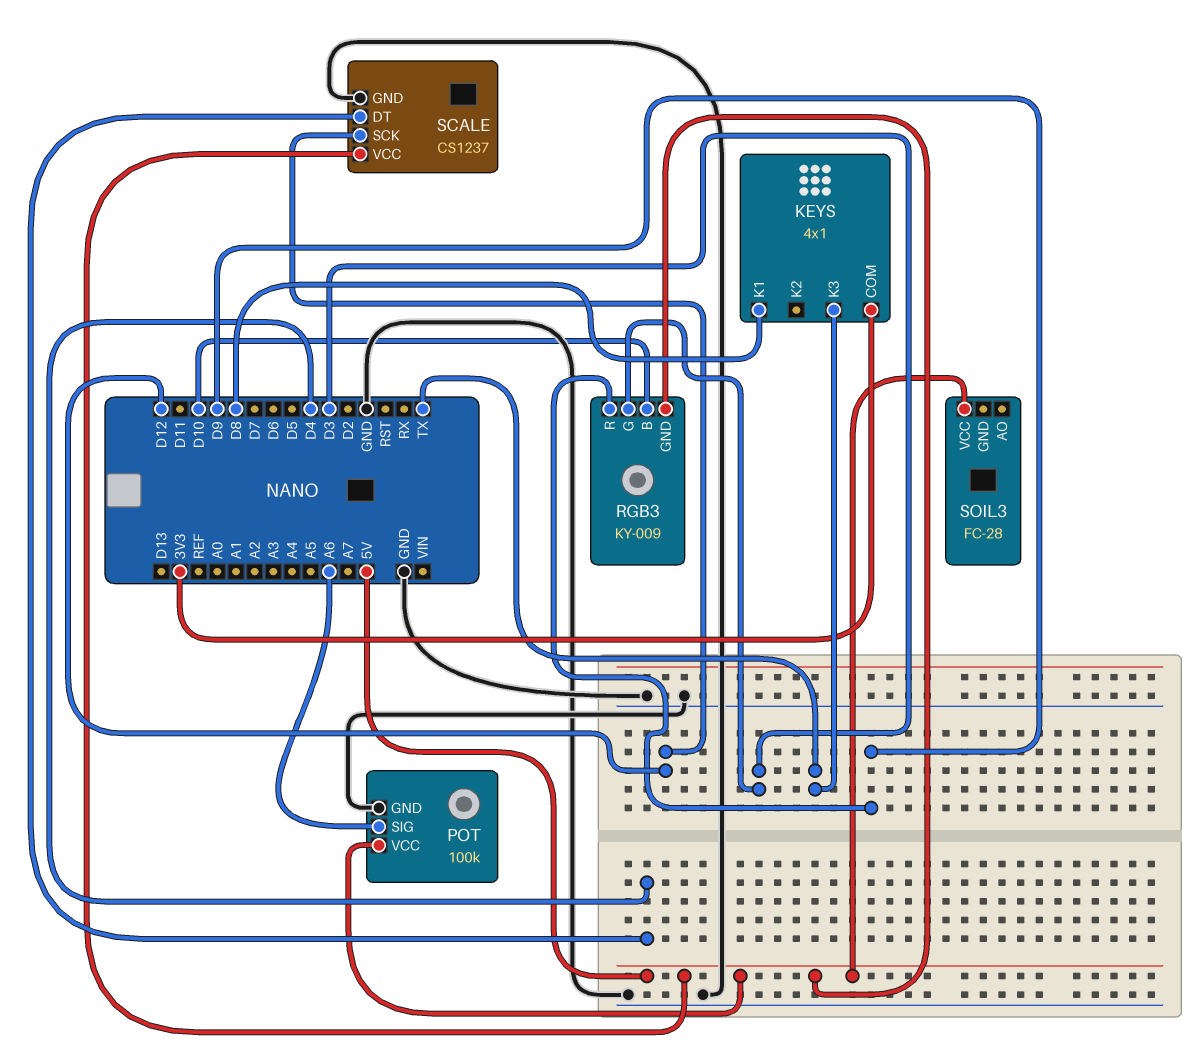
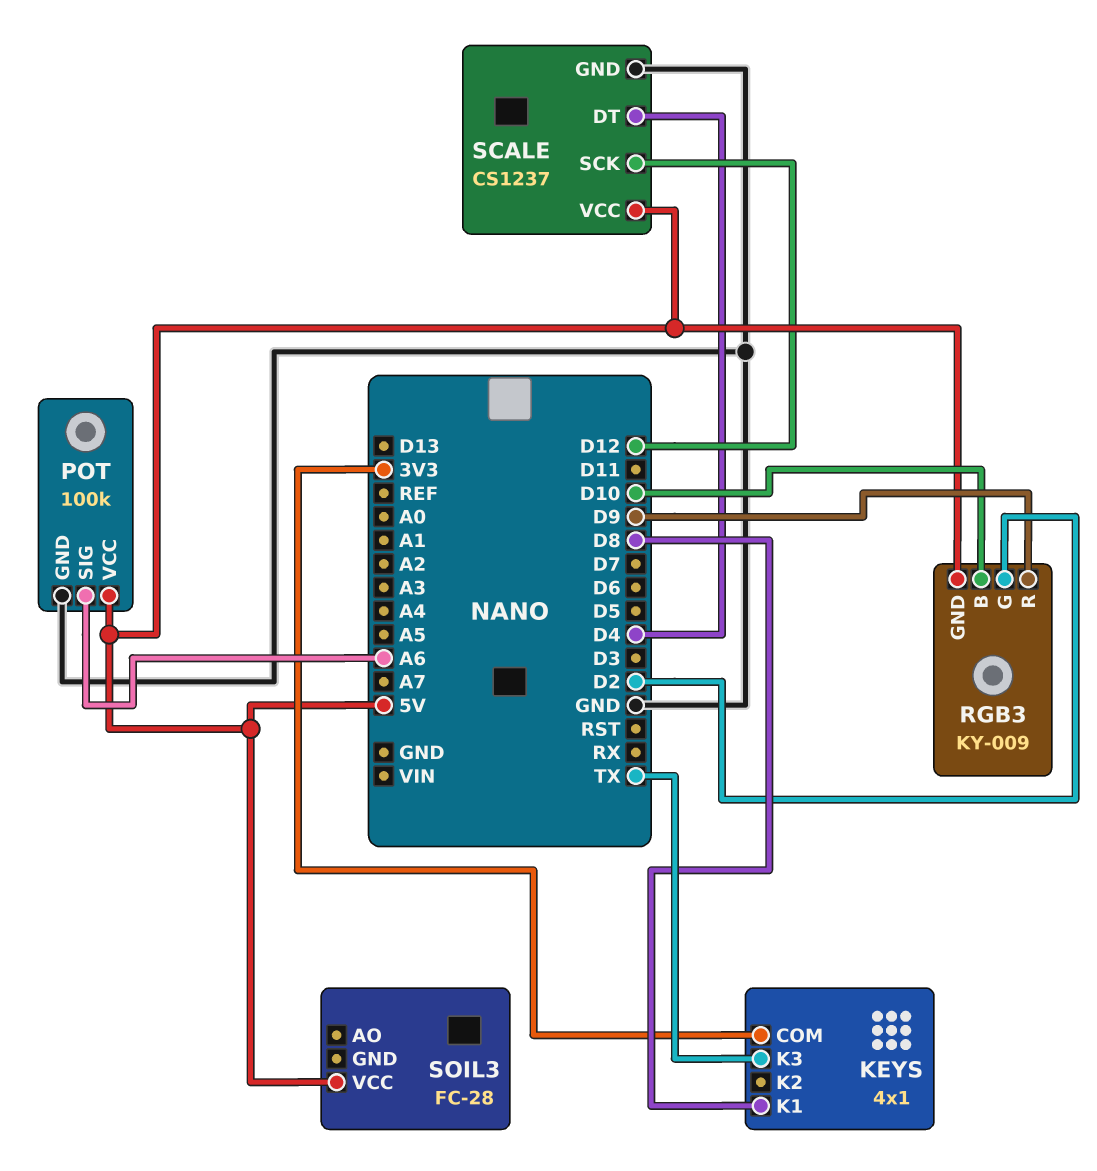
RGB3 pin G: D3 -> D2

